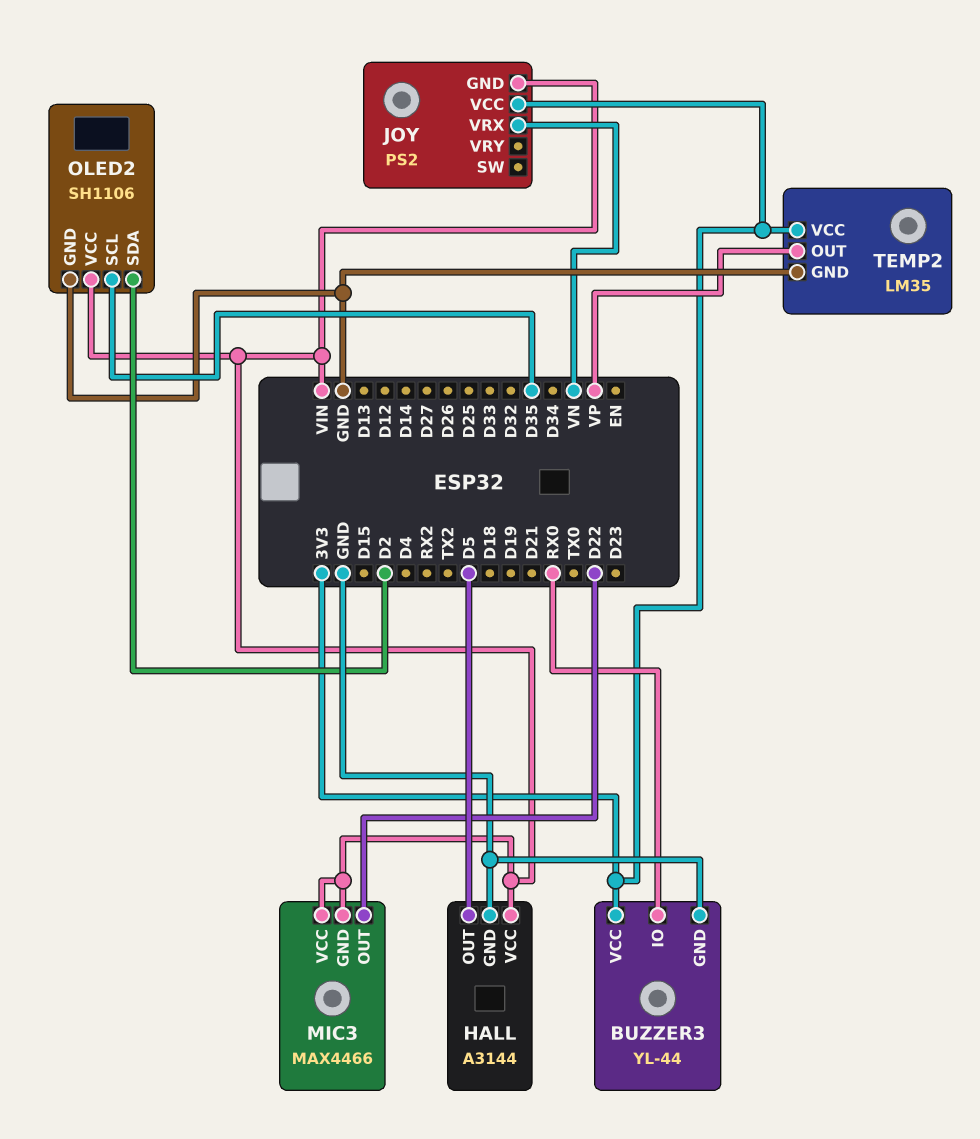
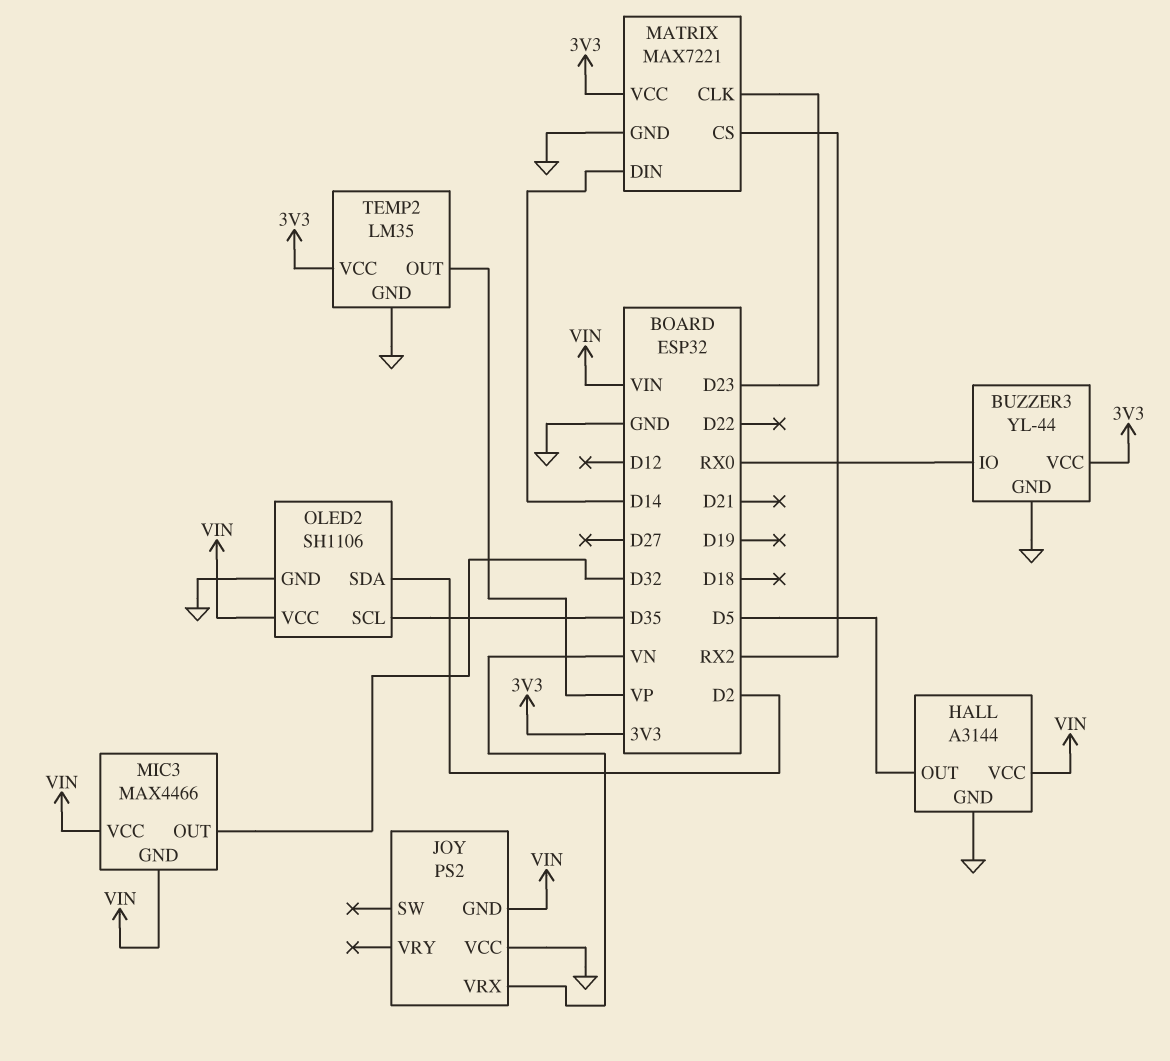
JOY pin VCC: 3V3 -> GND
MATRIX: none -> MAX7221
MATRIX pin CLK: none -> D23
MATRIX pin CS: none -> RX2
MATRIX pin DIN: none -> D14
MATRIX pin GND: none -> GND
MATRIX pin VCC: none -> 3V3
MIC3 pin OUT: D22 -> D32

